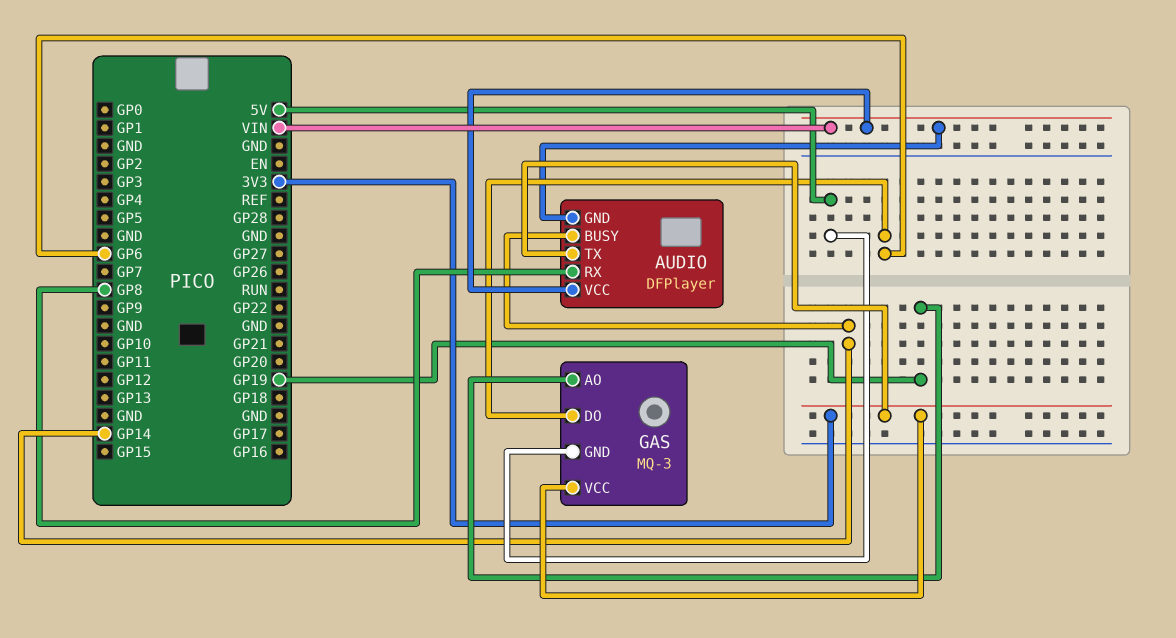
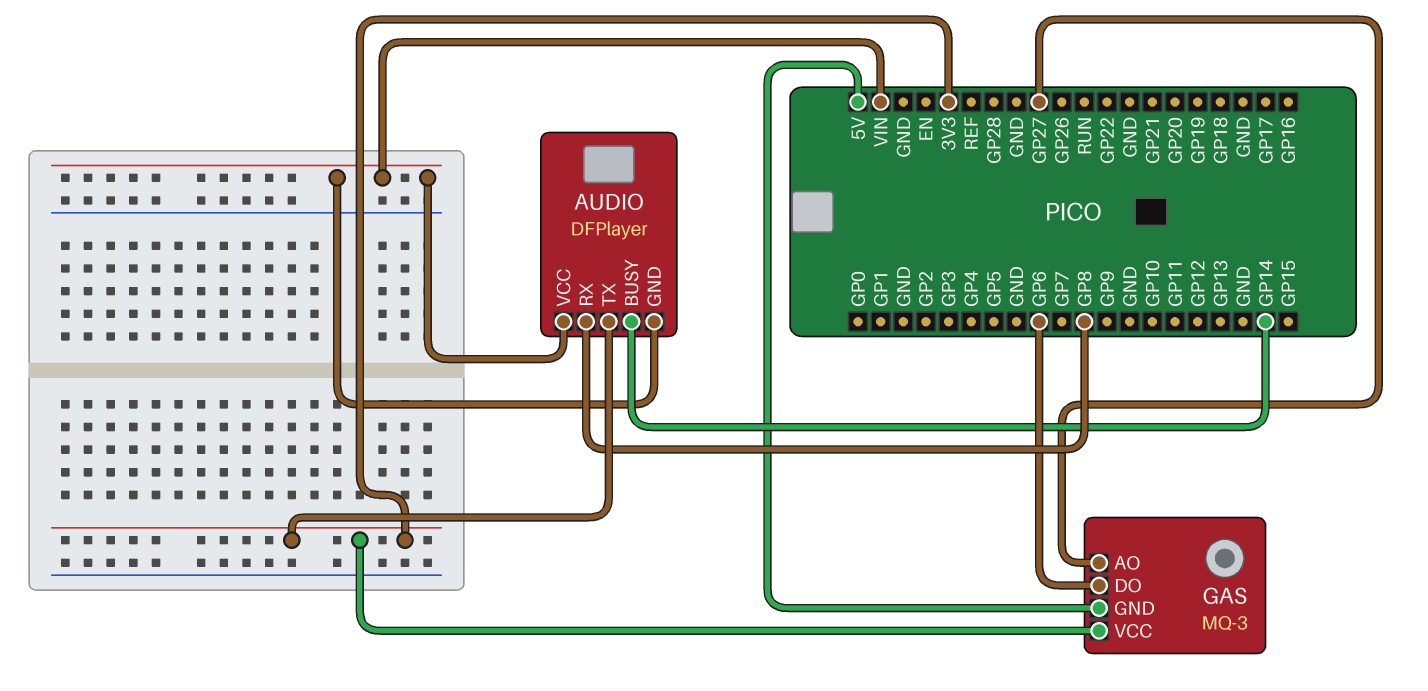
GAS pin AO: GP19 -> GP27

